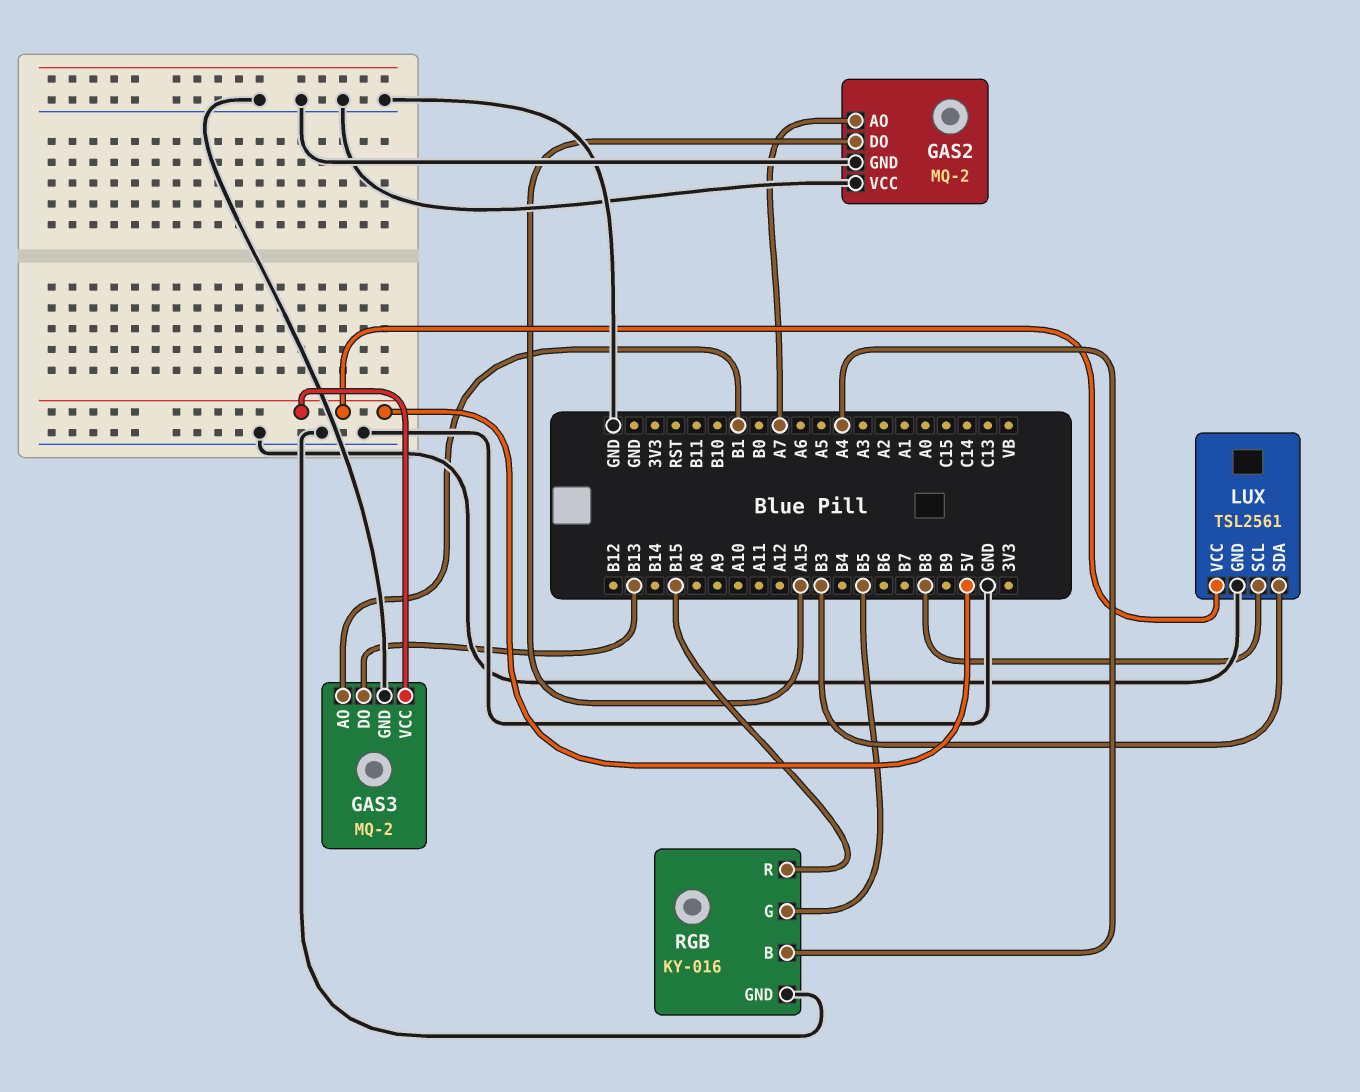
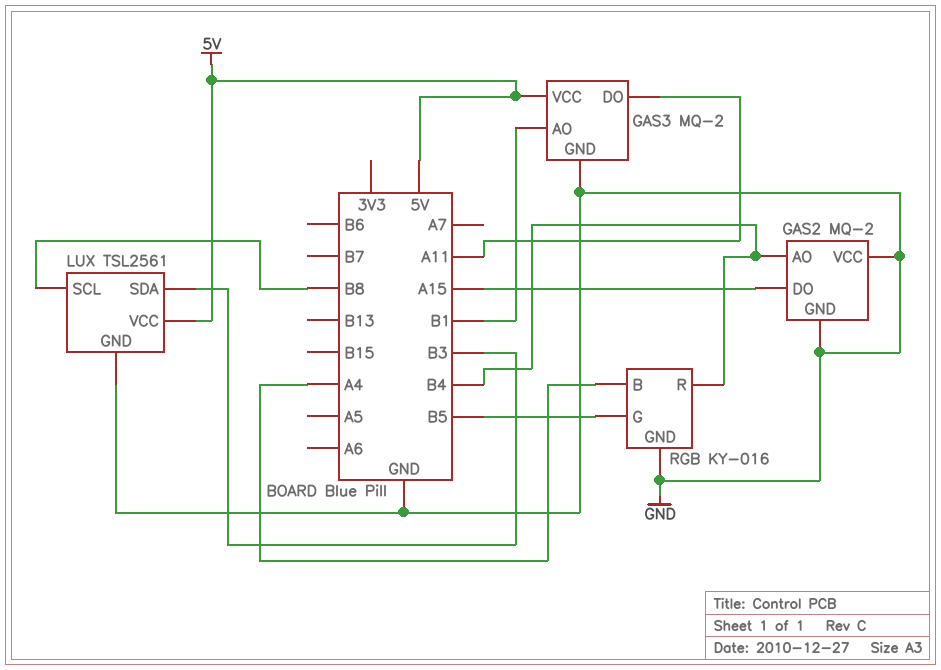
GAS2 pin AO: A7 -> B4
GAS3 pin DO: B13 -> A11
RGB pin R: B15 -> B4

